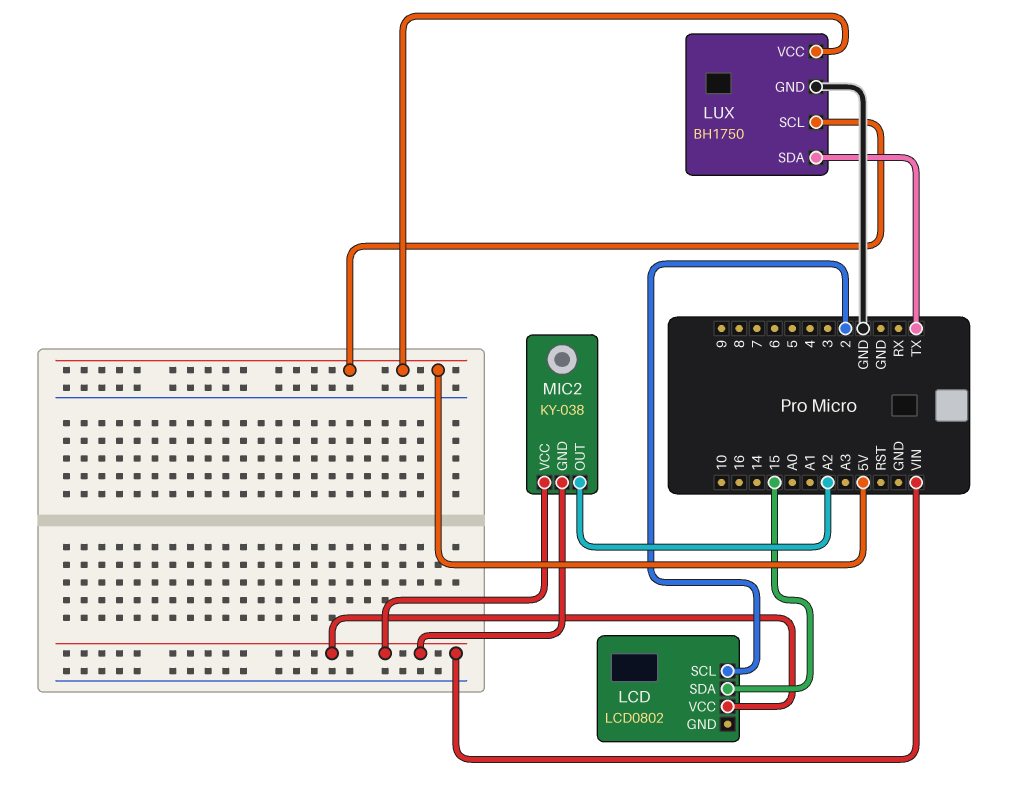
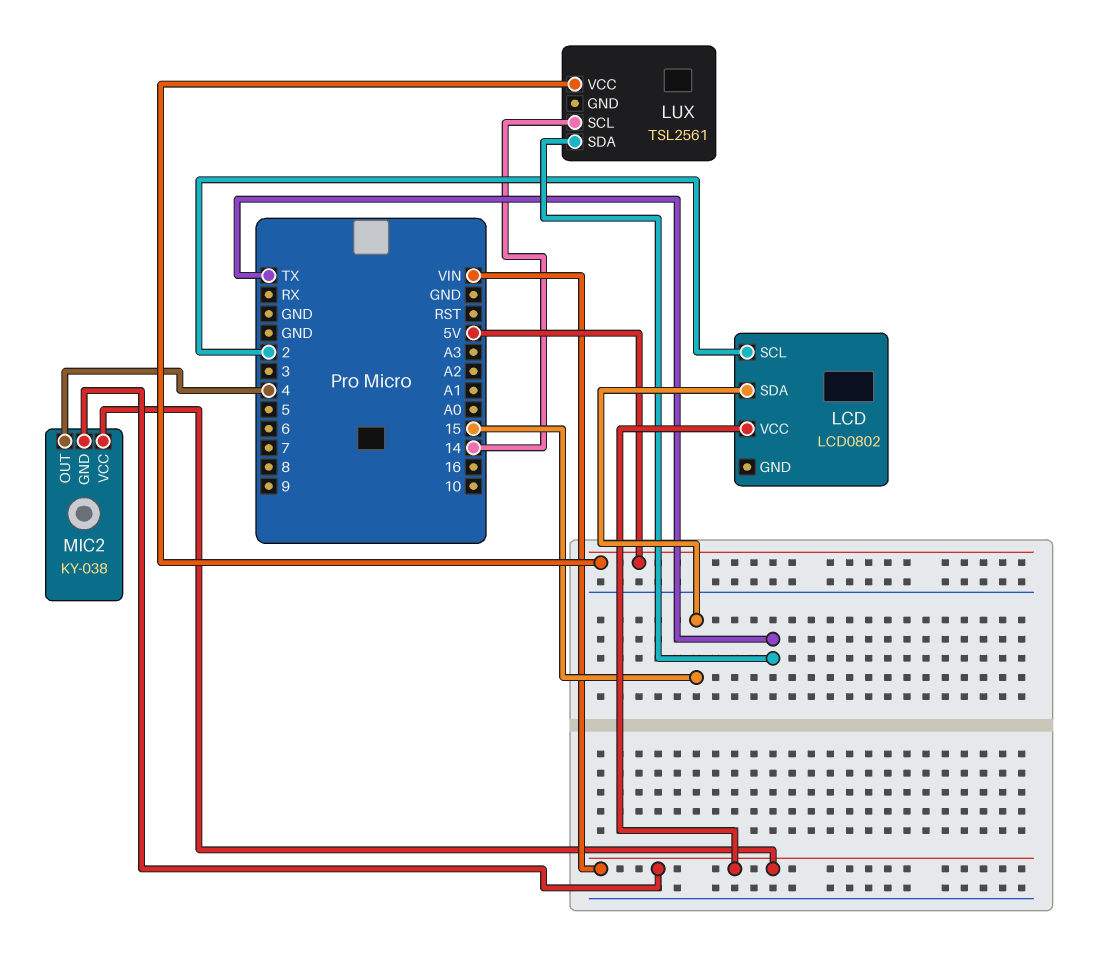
LUX: BH1750 -> TSL2561
LUX pin GND: GND -> none
LUX pin SCL: 5V -> 14
MIC2 pin OUT: A2 -> 4

